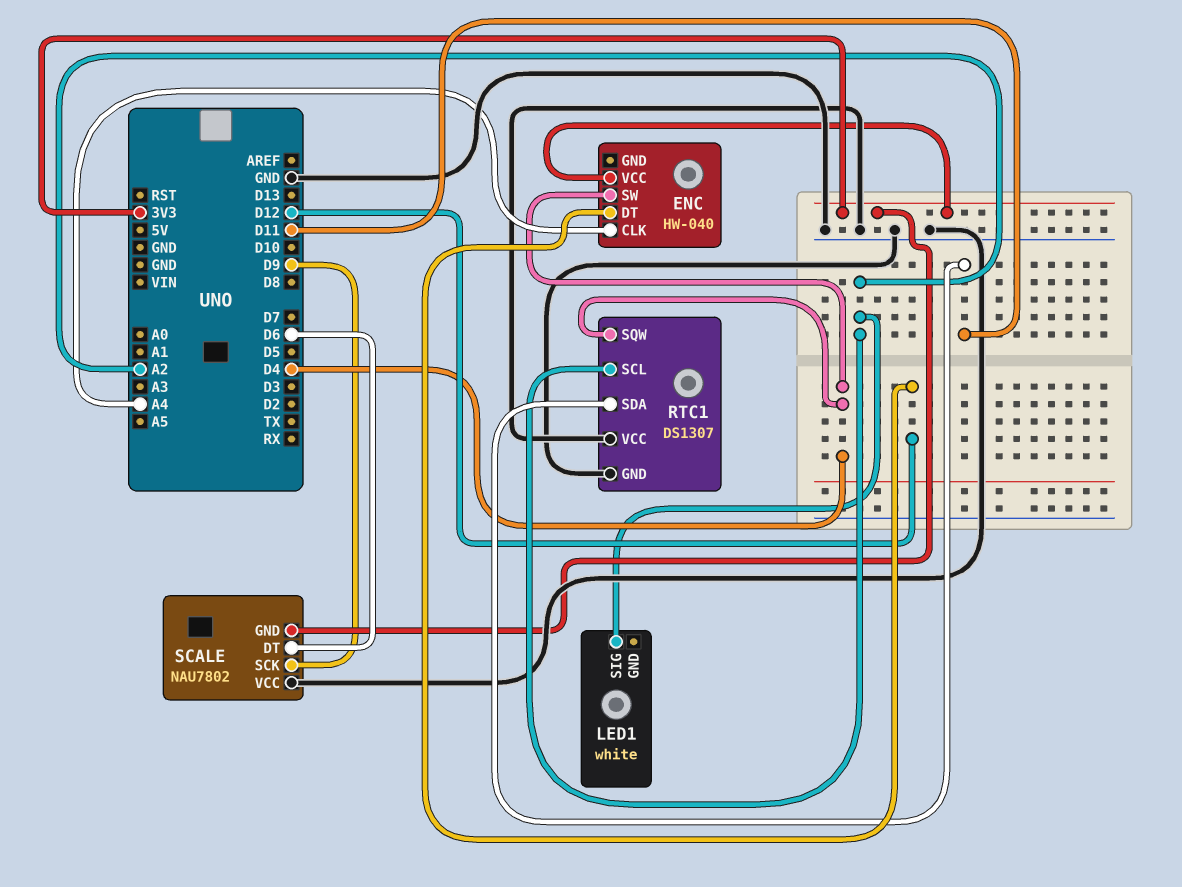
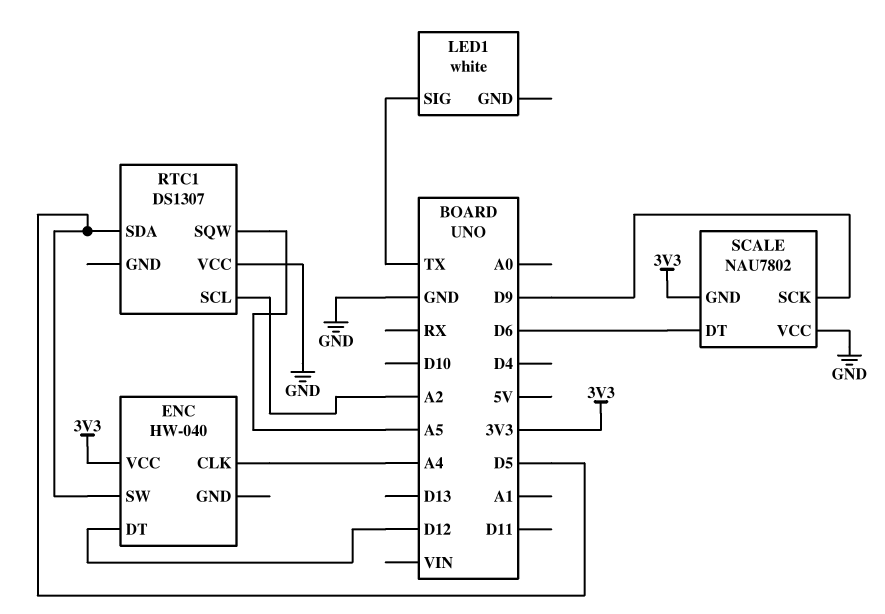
ENC pin SW: D4 -> D5
LED1 pin SIG: A2 -> TX
RTC1 pin GND: GND -> none
RTC1 pin SDA: D11 -> D5
RTC1 pin SQW: D4 -> A5

